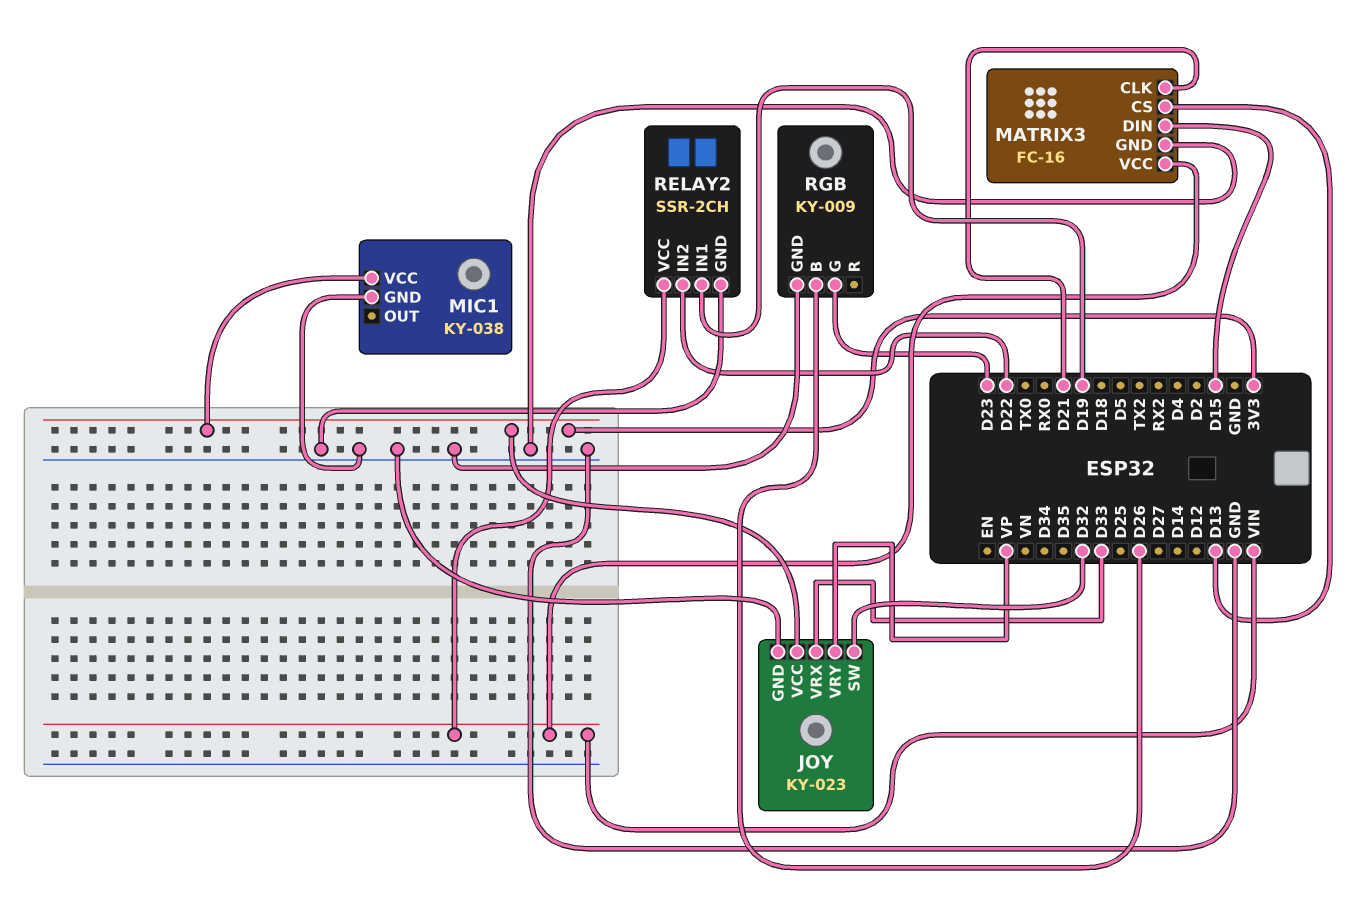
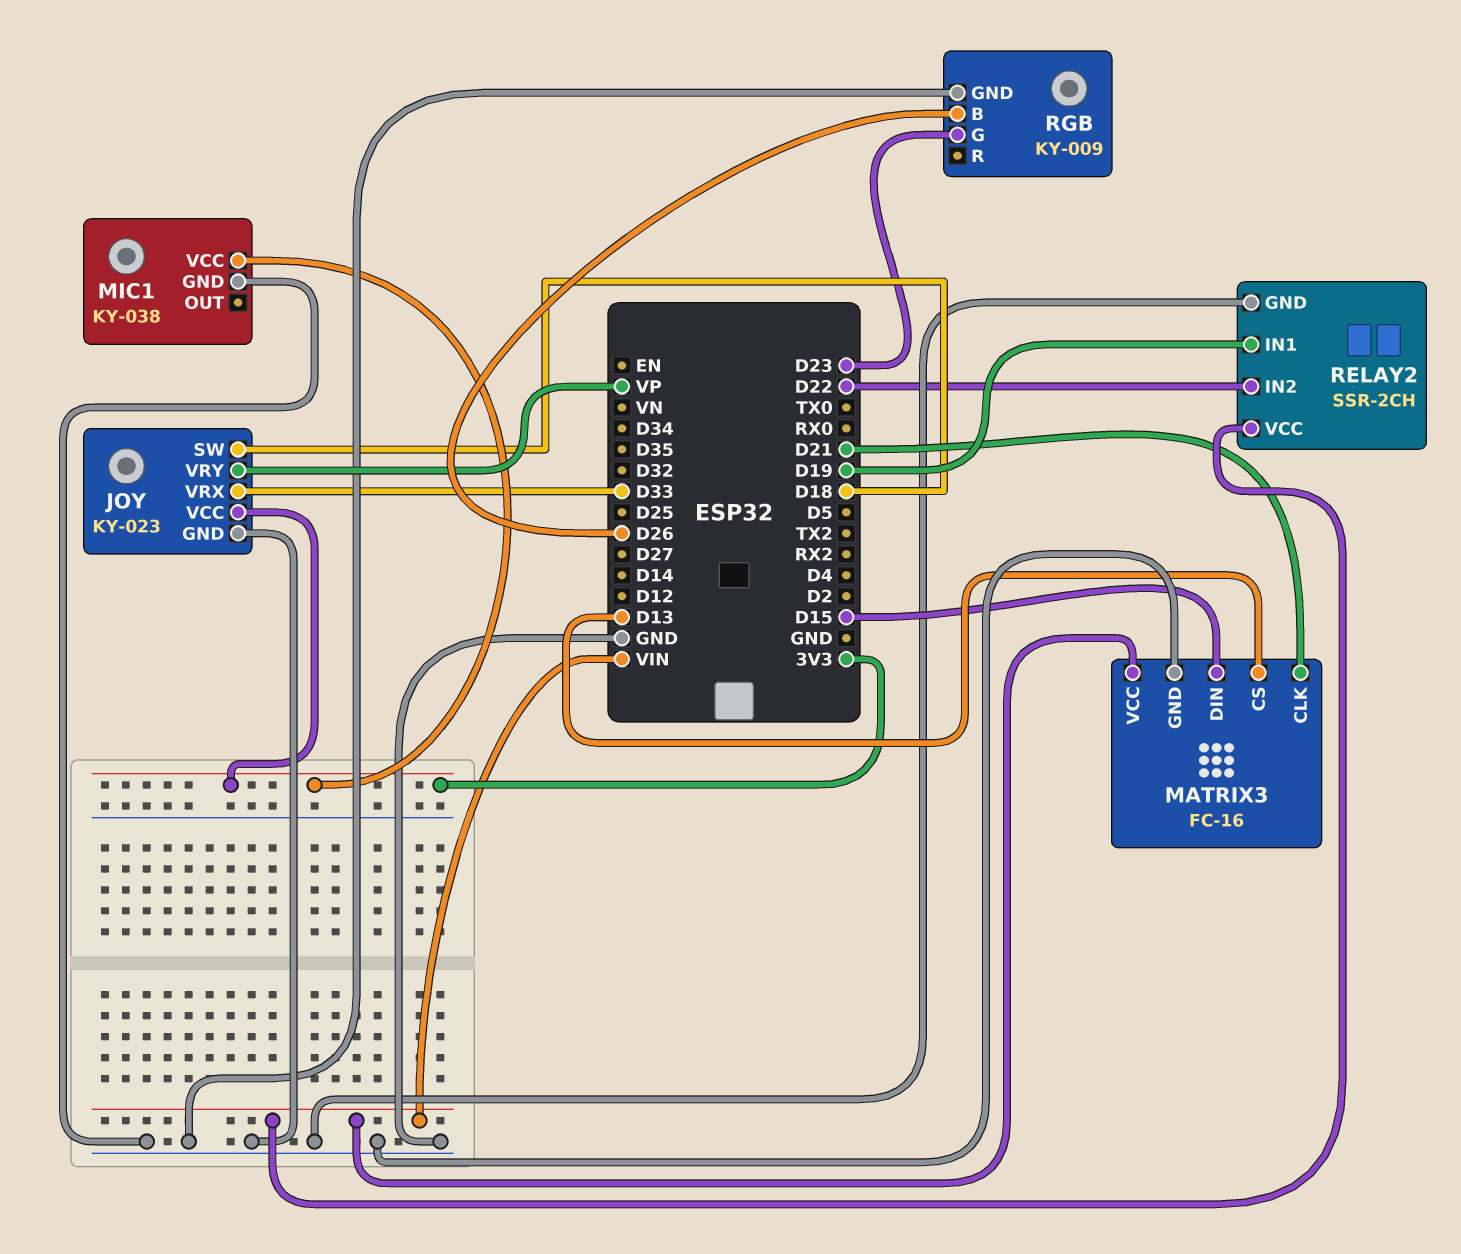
JOY pin SW: D32 -> D18

